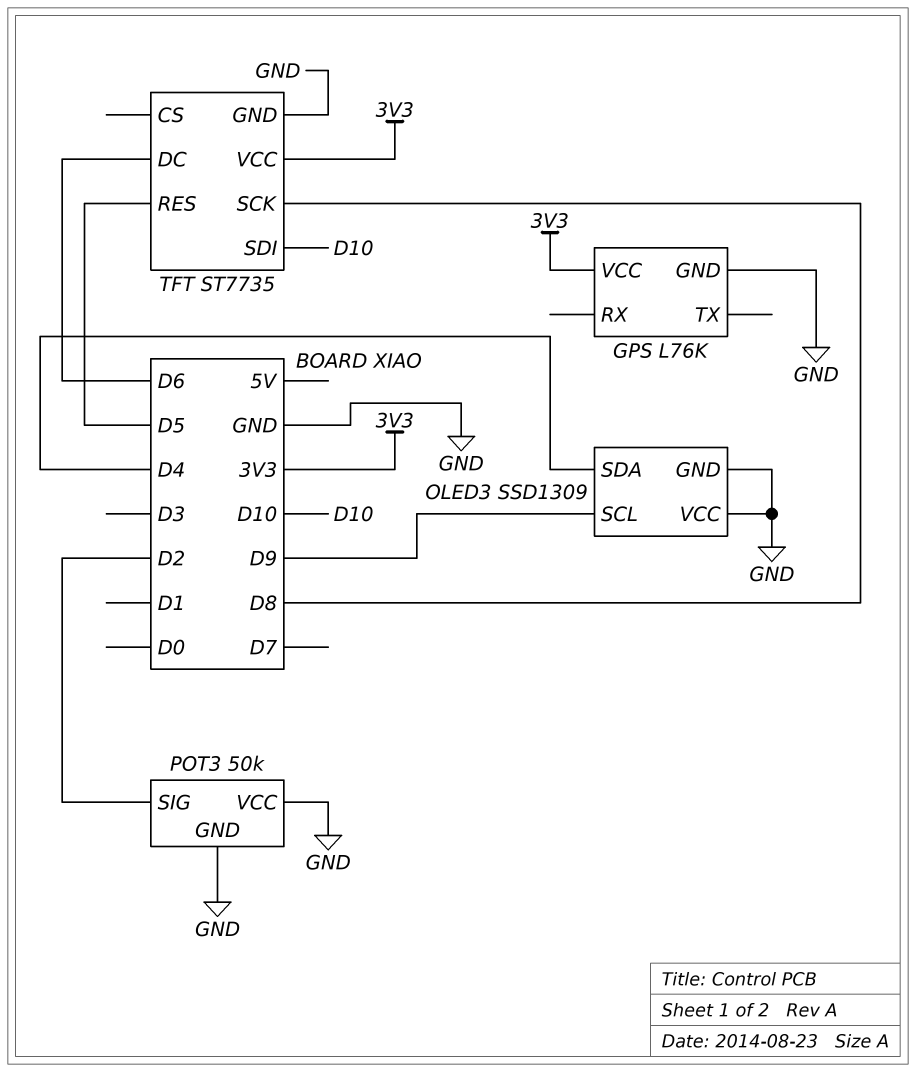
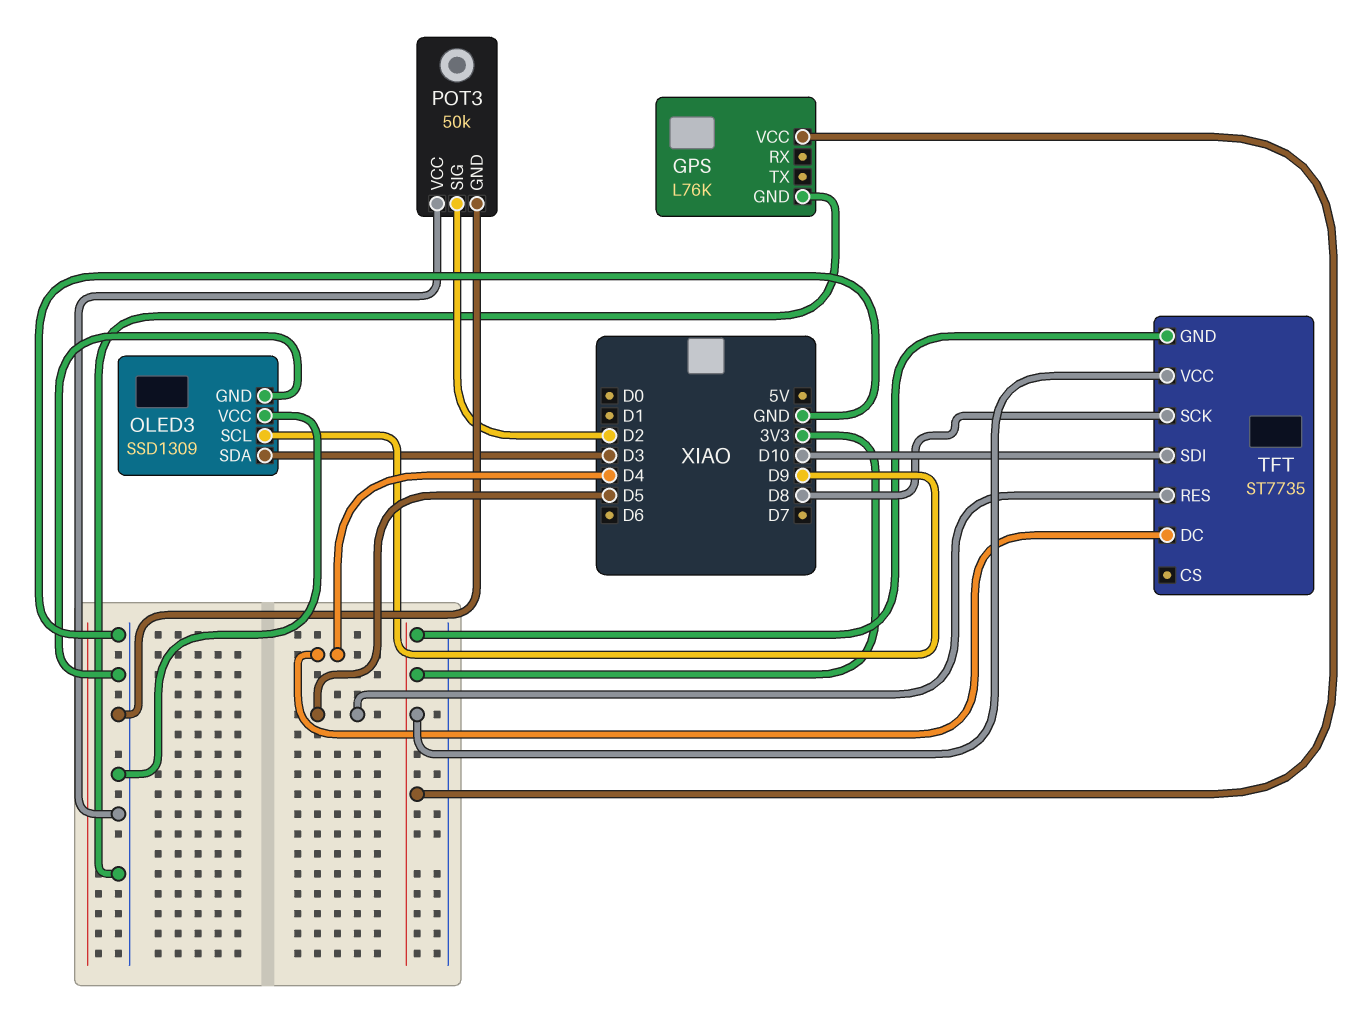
OLED3 pin SDA: D4 -> D3
TFT pin DC: D6 -> D4
TFT pin GND: GND -> 3V3

